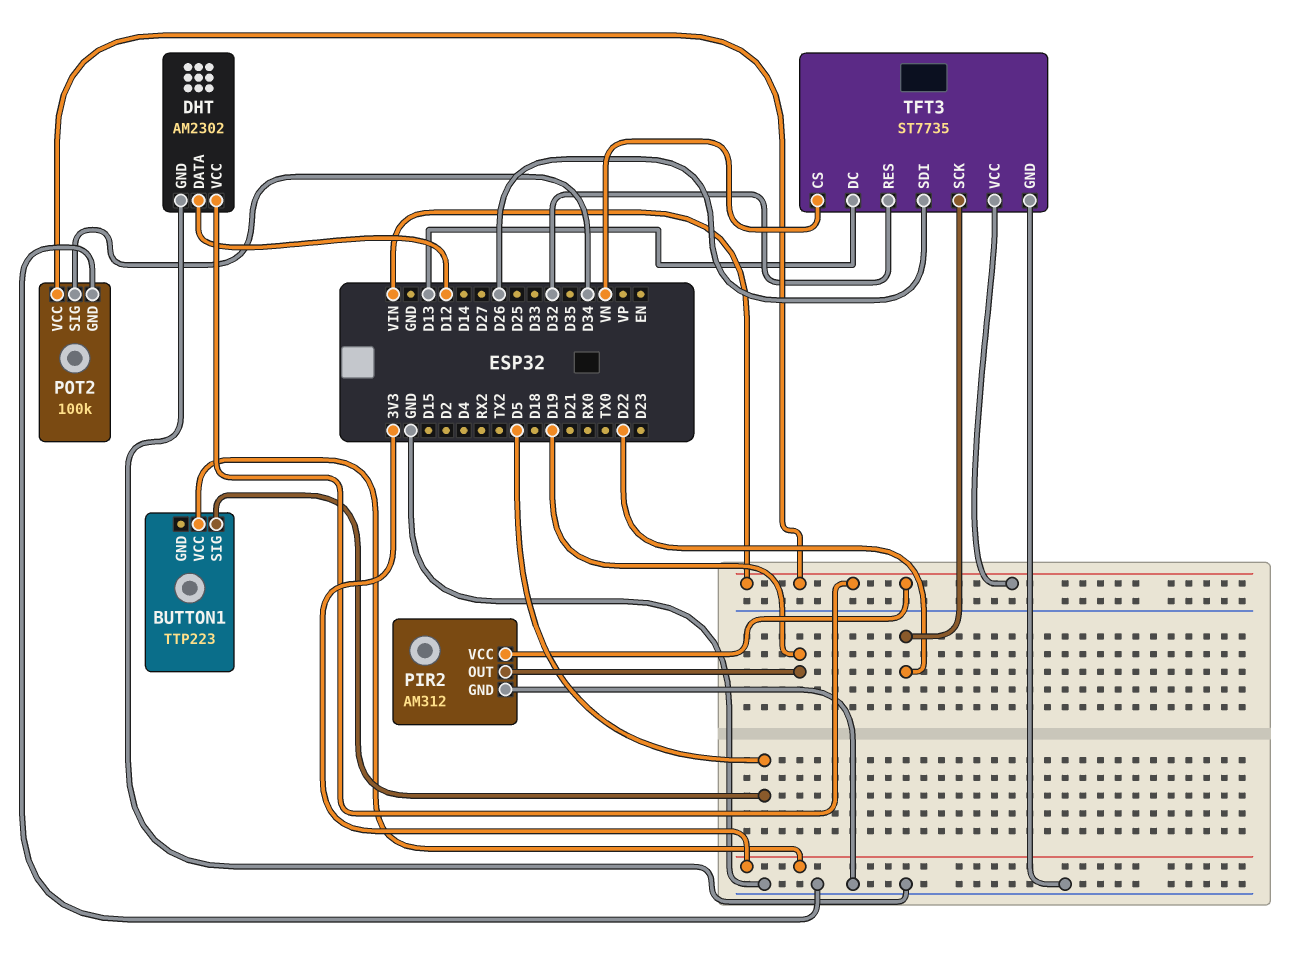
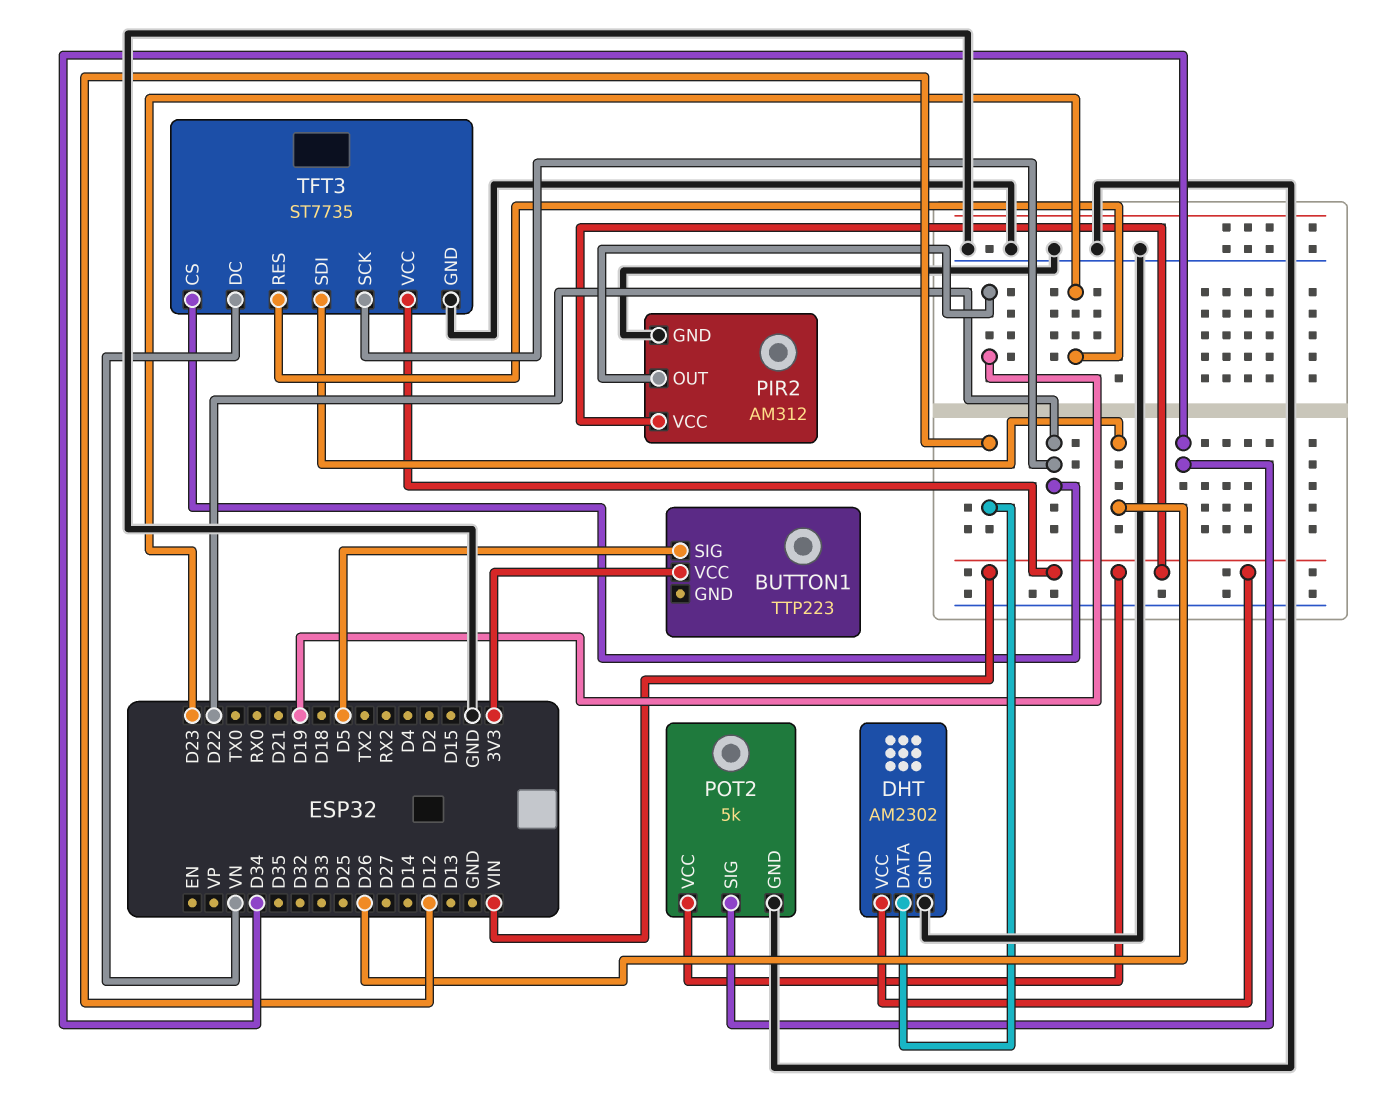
POT2: 100k -> 5k
TFT3 pin CS: VN -> D22
TFT3 pin DC: D13 -> VN
TFT3 pin RES: D32 -> D23

